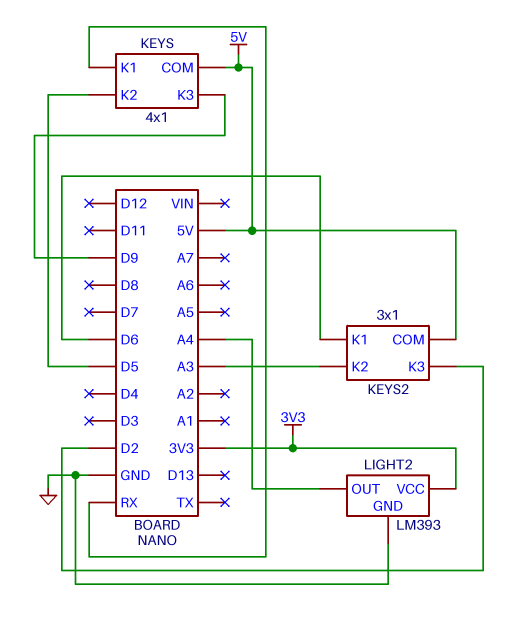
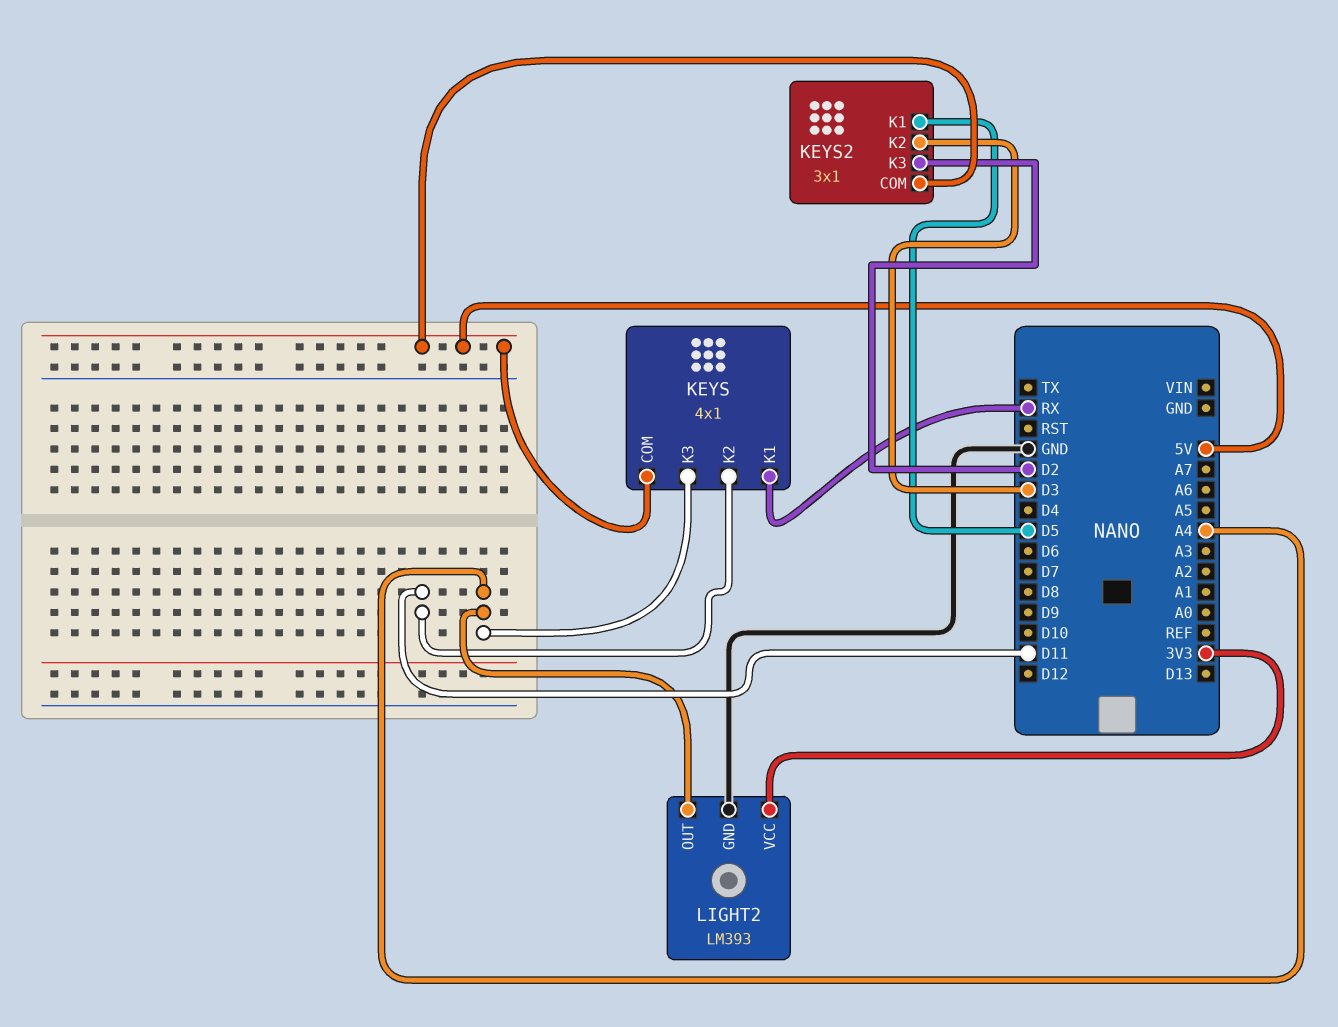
KEYS pin K2: D5 -> D11
KEYS pin K3: D9 -> A4
KEYS2 pin K1: D6 -> D5
KEYS2 pin K2: A3 -> D3

